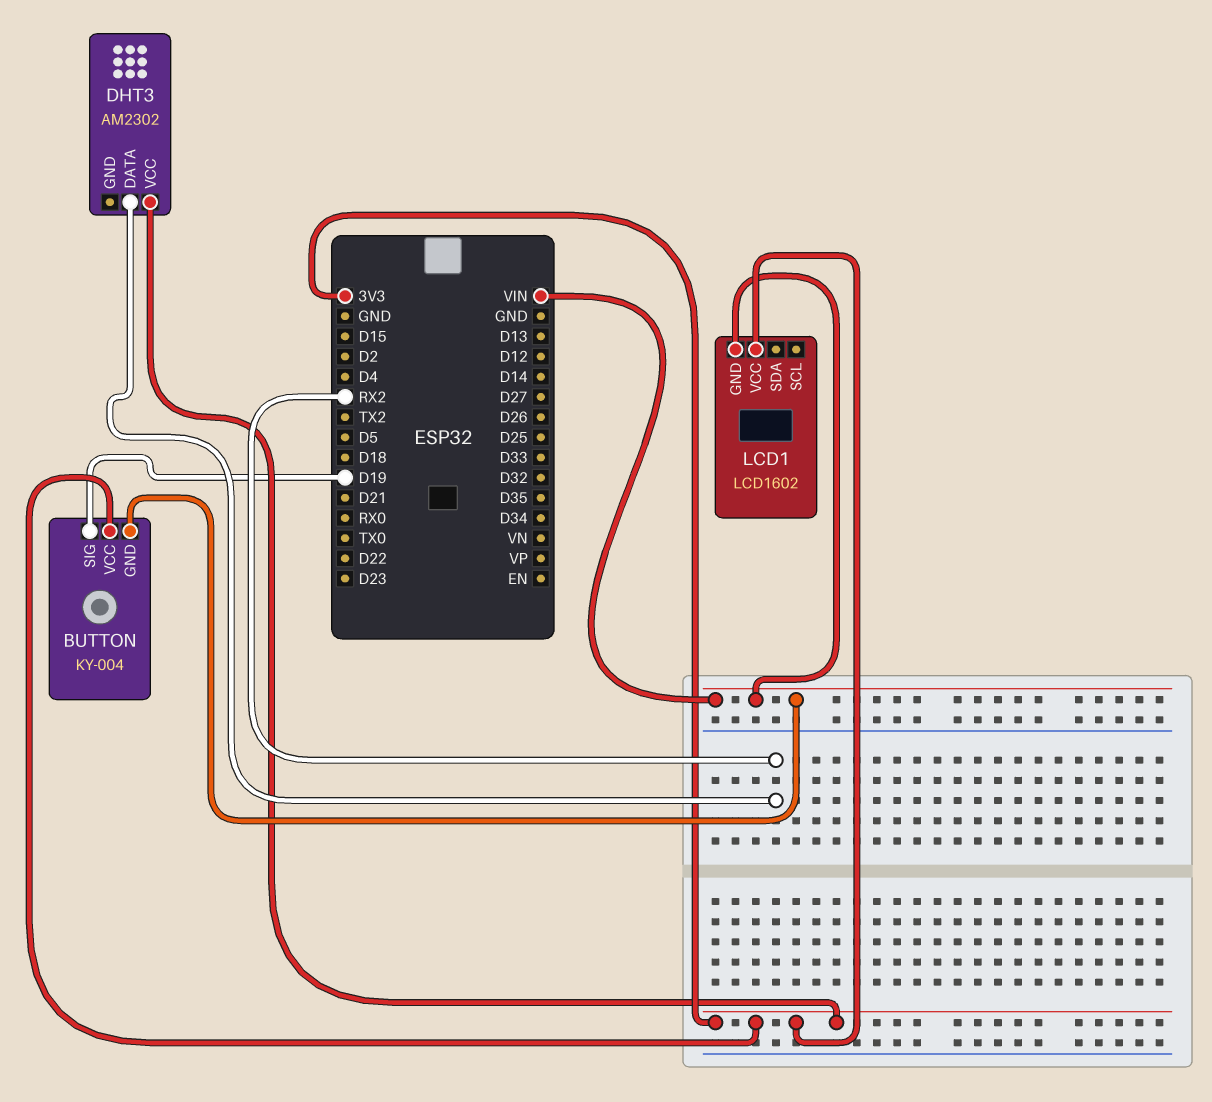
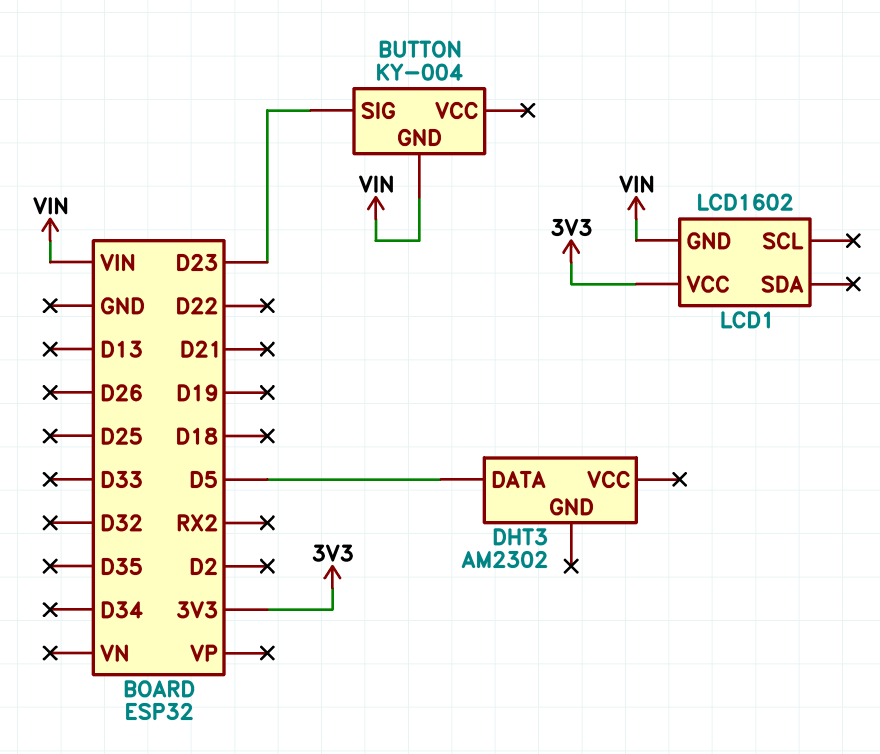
BUTTON pin SIG: D19 -> D23
BUTTON pin VCC: 3V3 -> none
DHT3 pin DATA: RX2 -> D5
DHT3 pin VCC: 3V3 -> none

